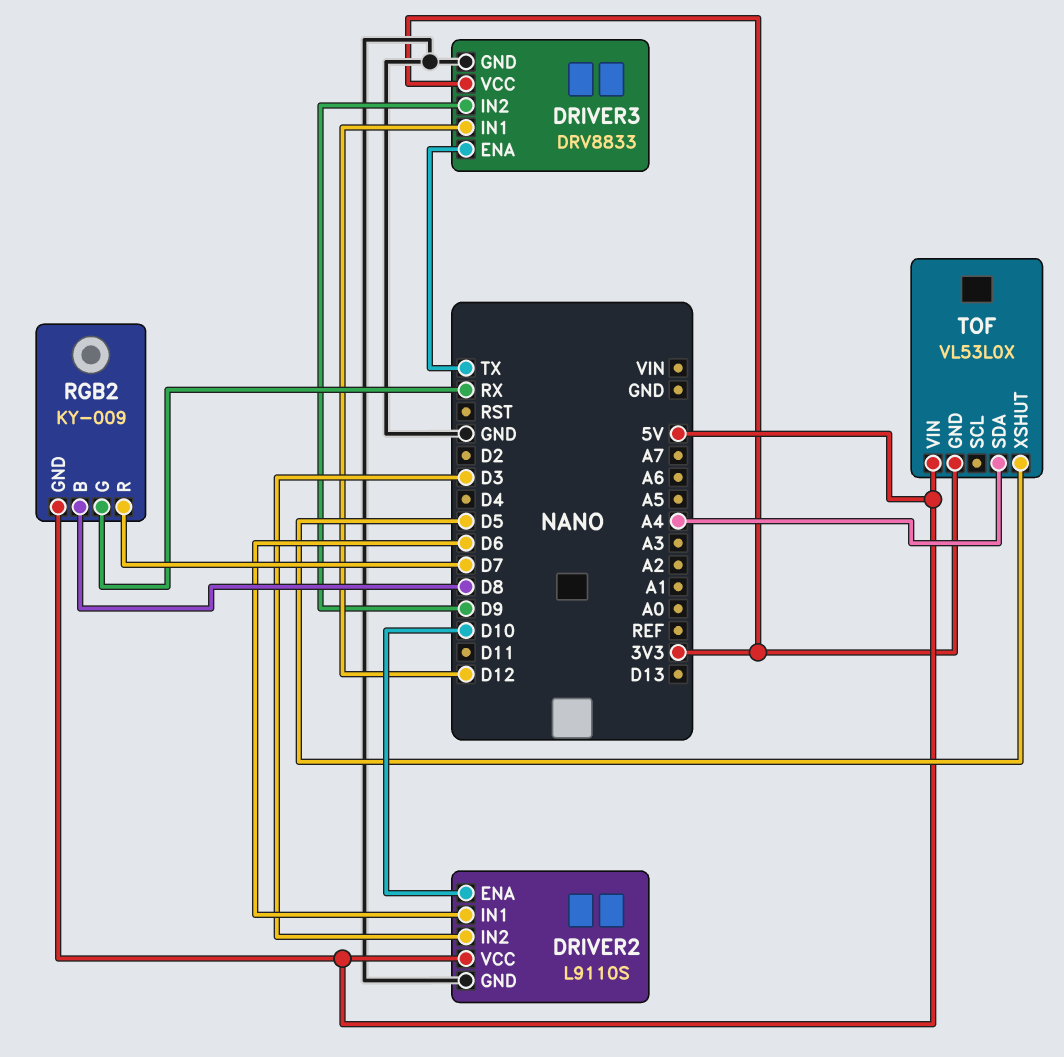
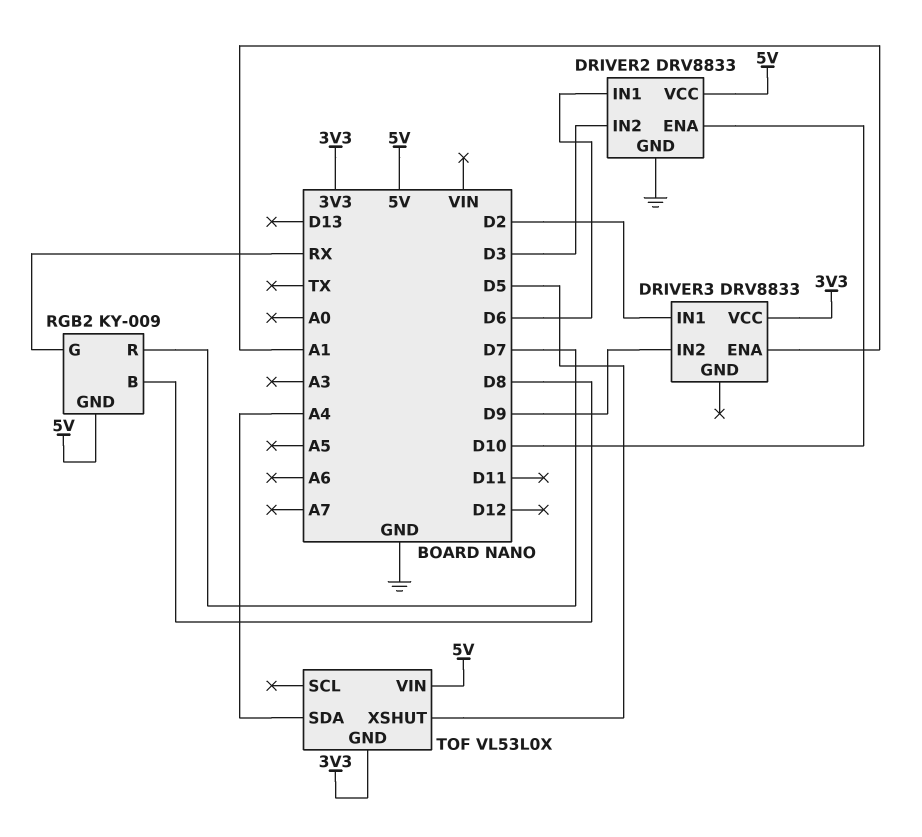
DRIVER2: L9110S -> DRV8833
DRIVER3 pin ENA: TX -> A1
DRIVER3 pin GND: GND -> none
DRIVER3 pin IN1: D12 -> D2

